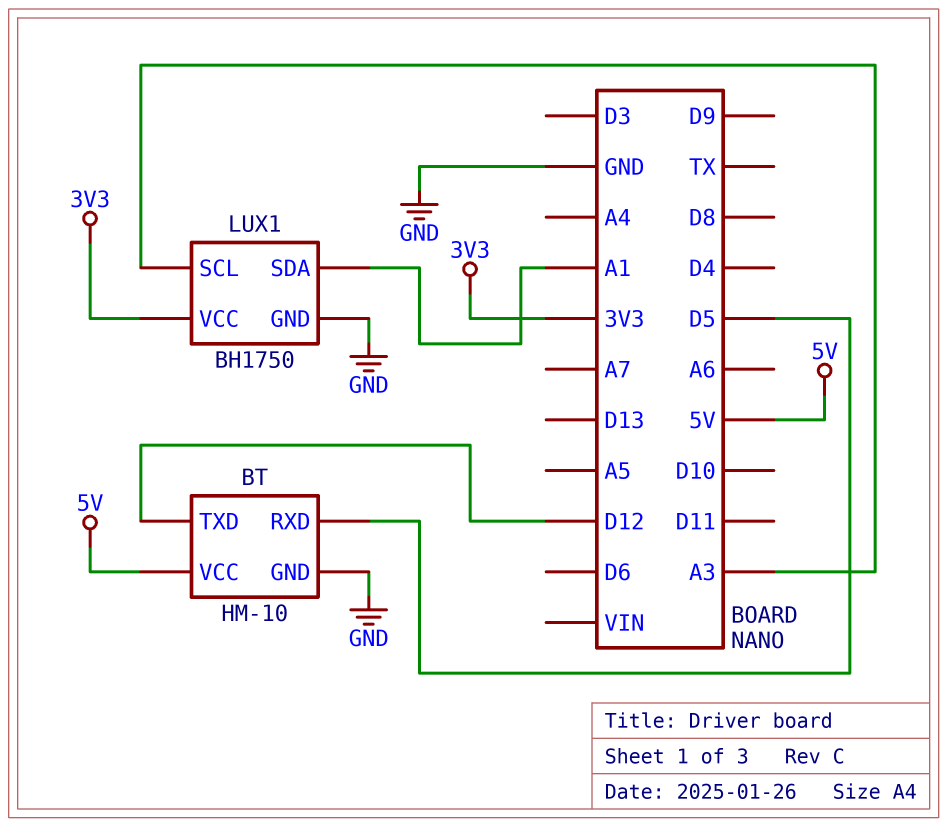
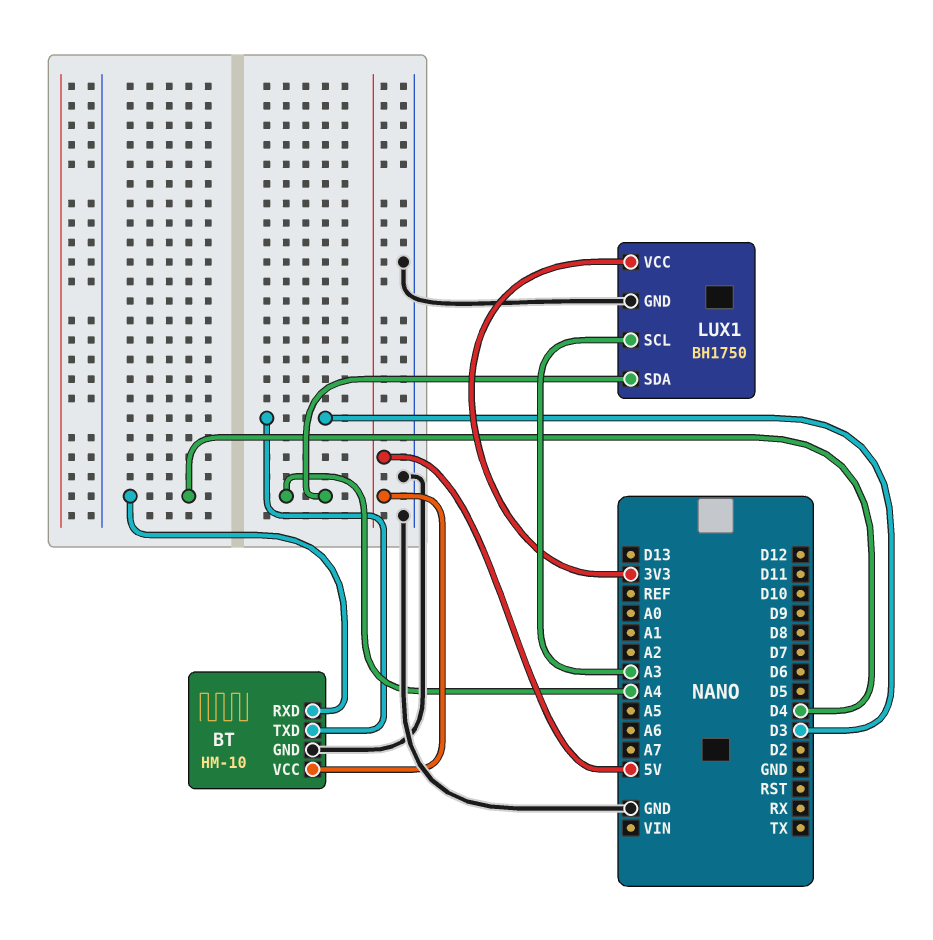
BT pin RXD: D5 -> D4
BT pin TXD: D12 -> D3
LUX1 pin SDA: A1 -> A4

